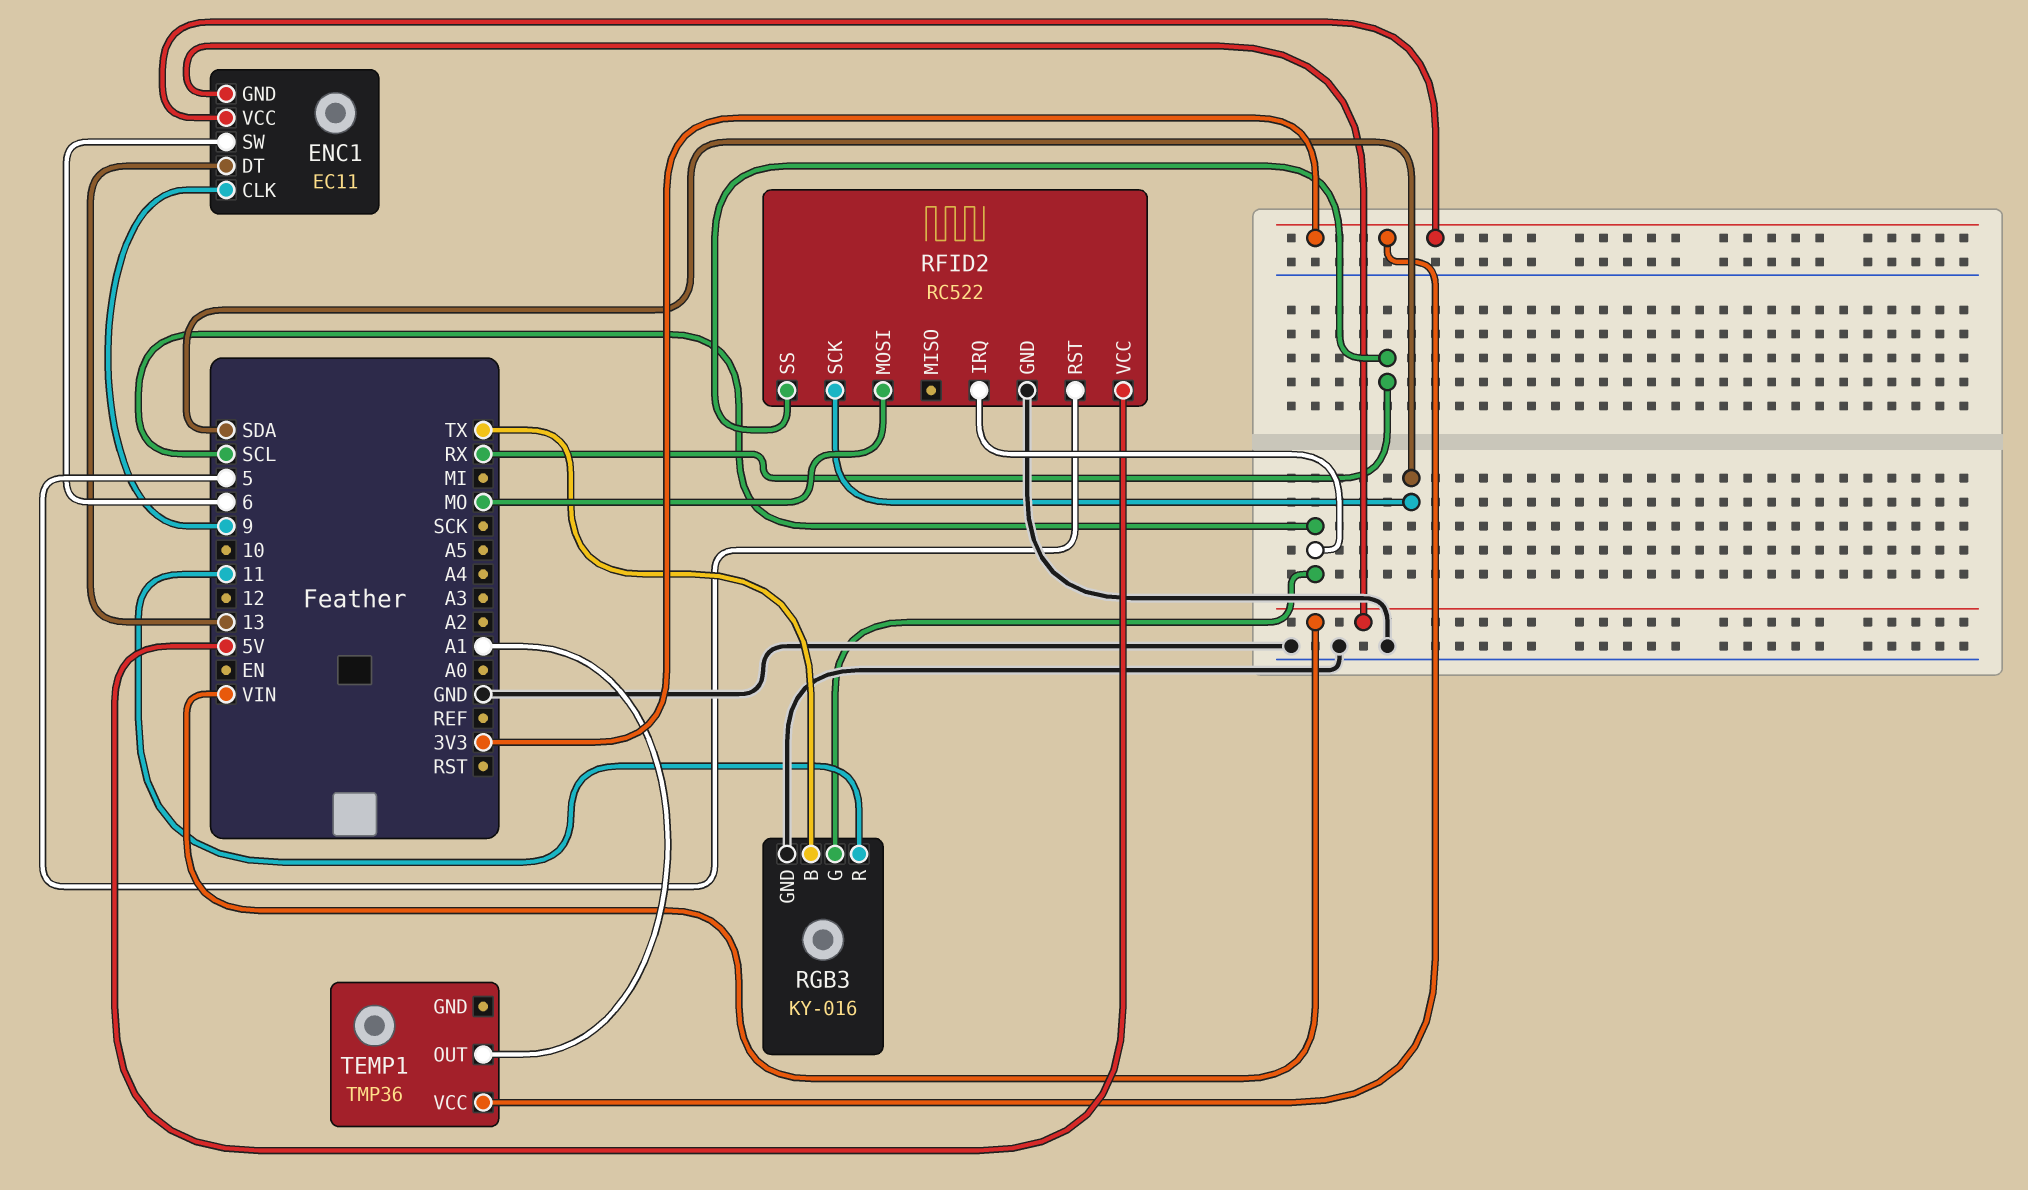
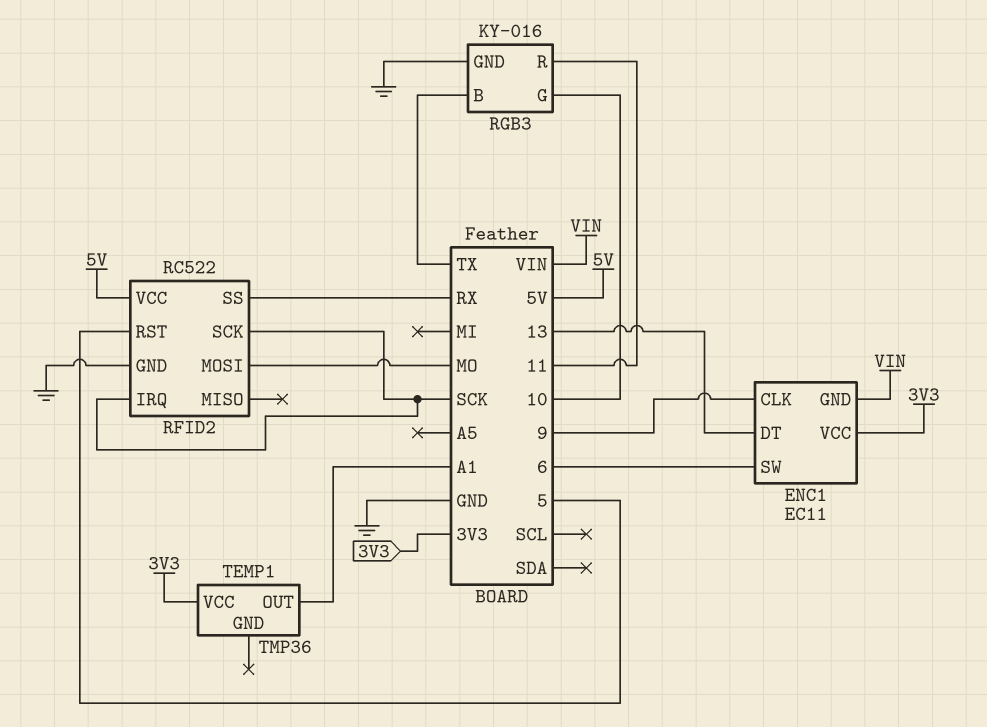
RFID2 pin IRQ: SCL -> SCK
RFID2 pin SCK: SDA -> SCK
RGB3 pin G: SCL -> 10

